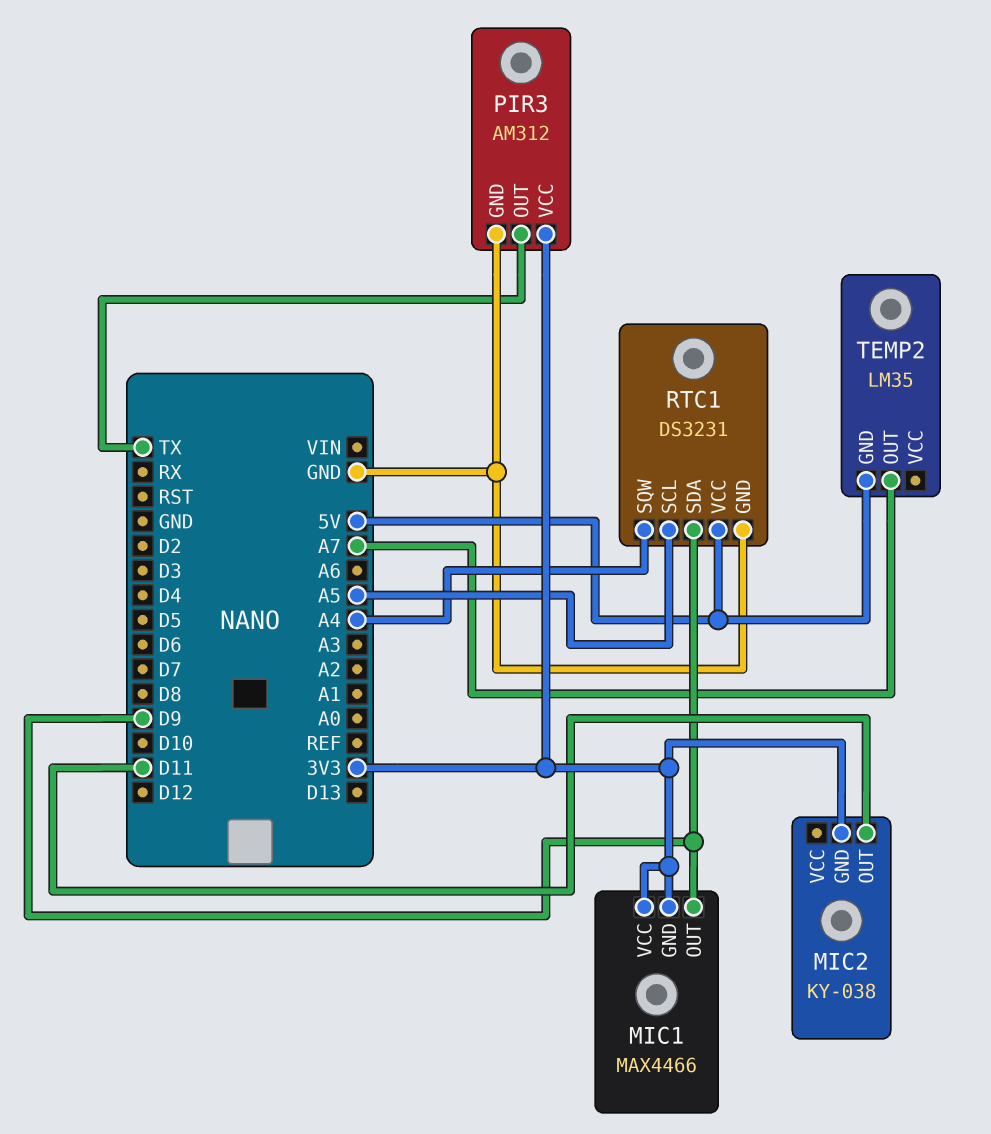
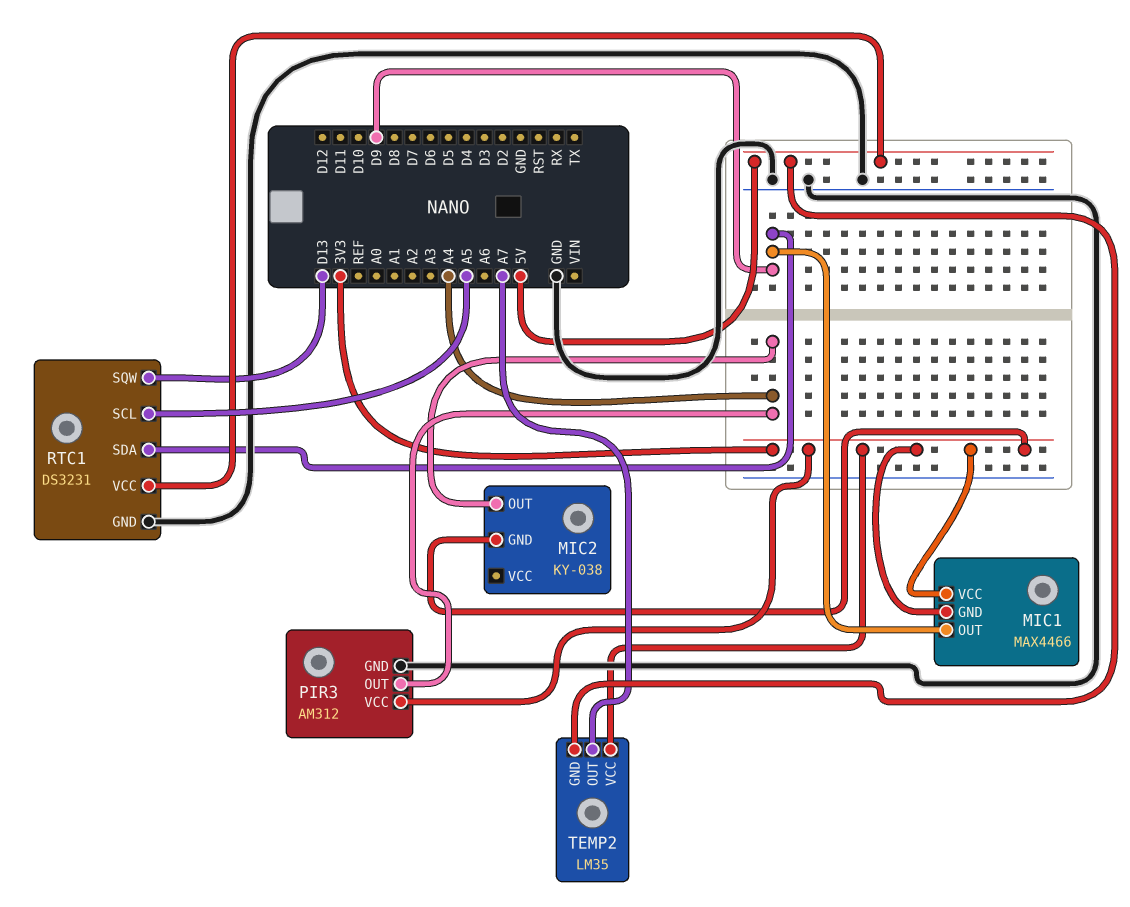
MIC2 pin OUT: D11 -> A4
PIR3 pin OUT: TX -> A4
RTC1 pin SQW: A4 -> D13
TEMP2 pin VCC: none -> 3V3

